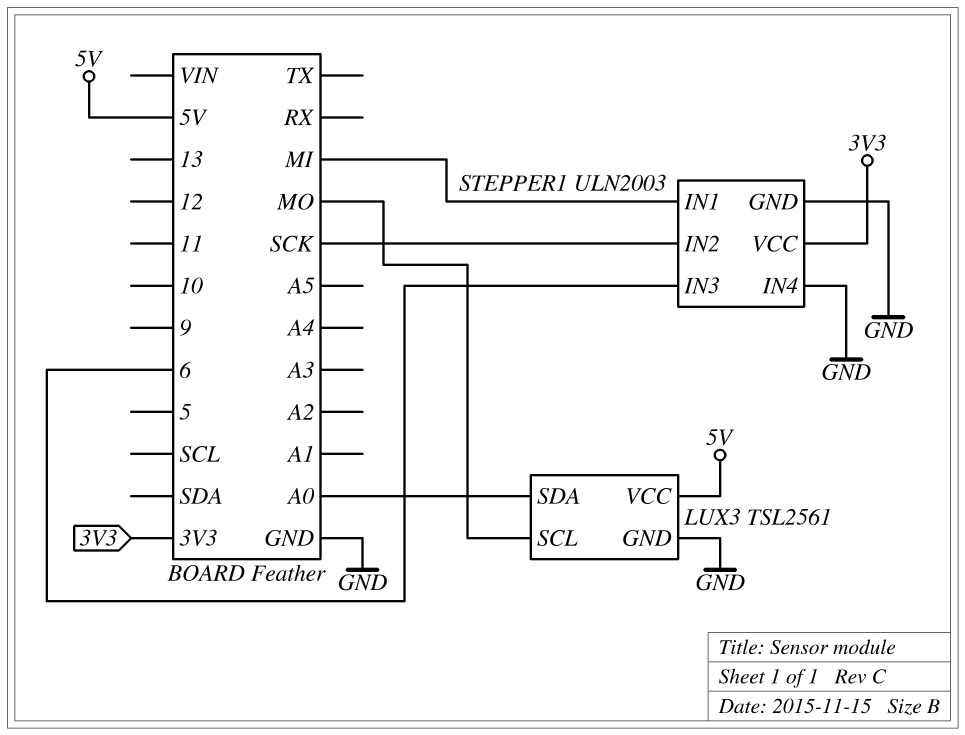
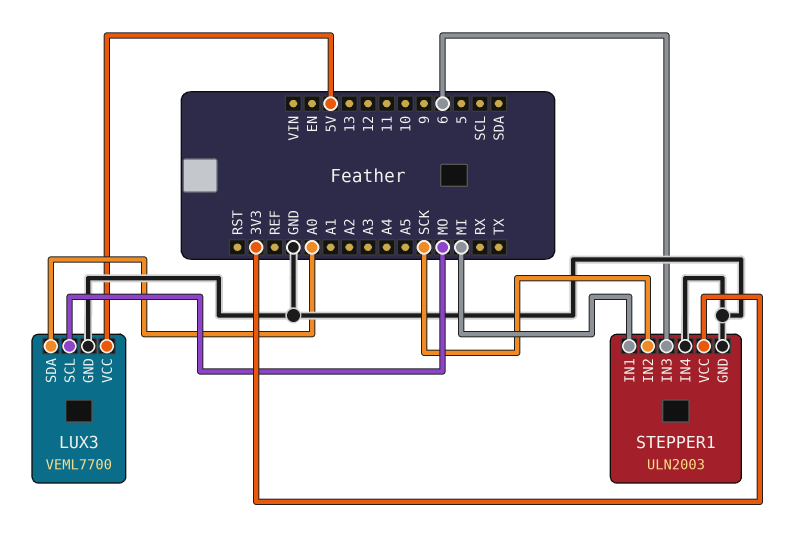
LUX3: TSL2561 -> VEML7700

